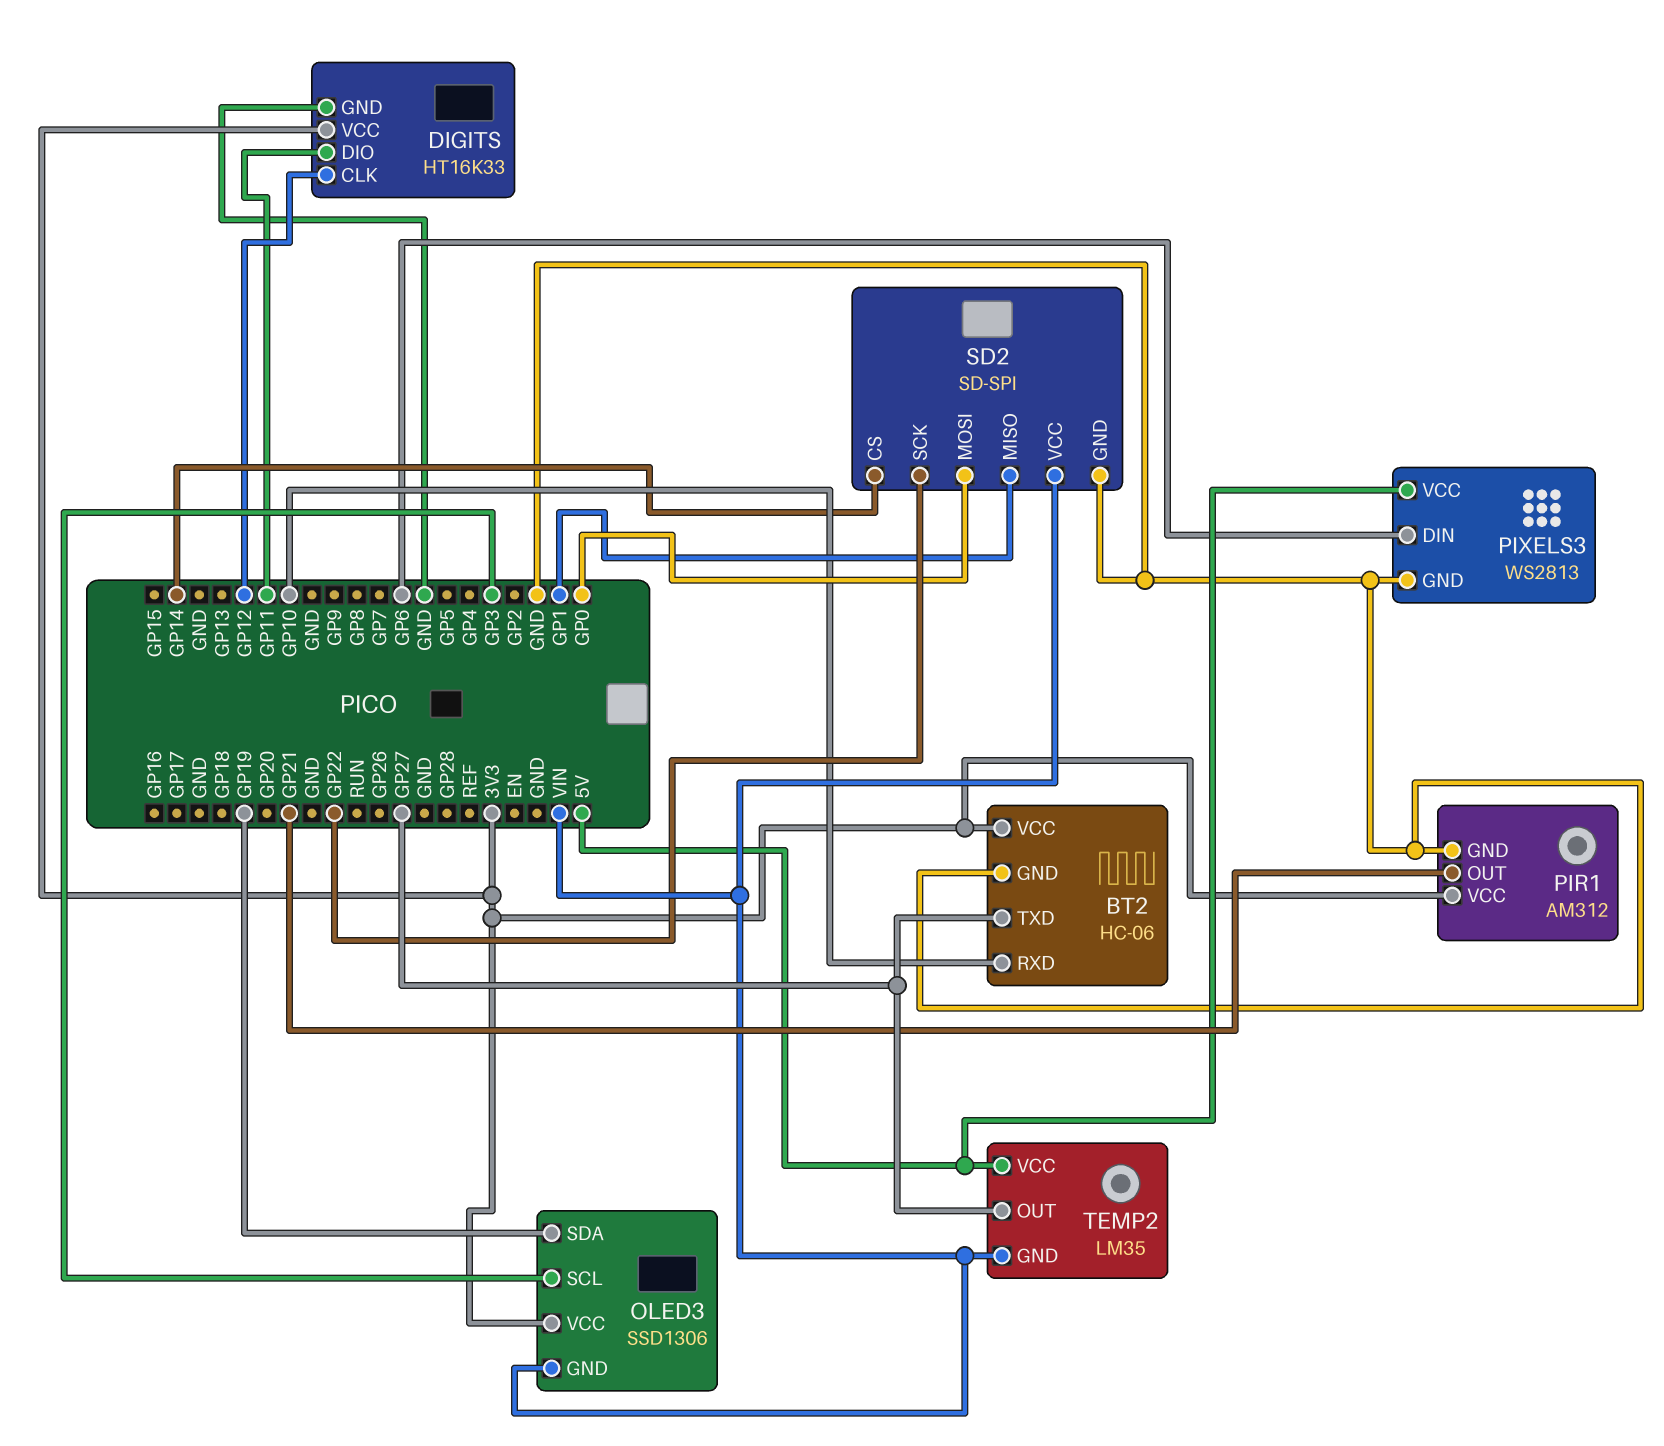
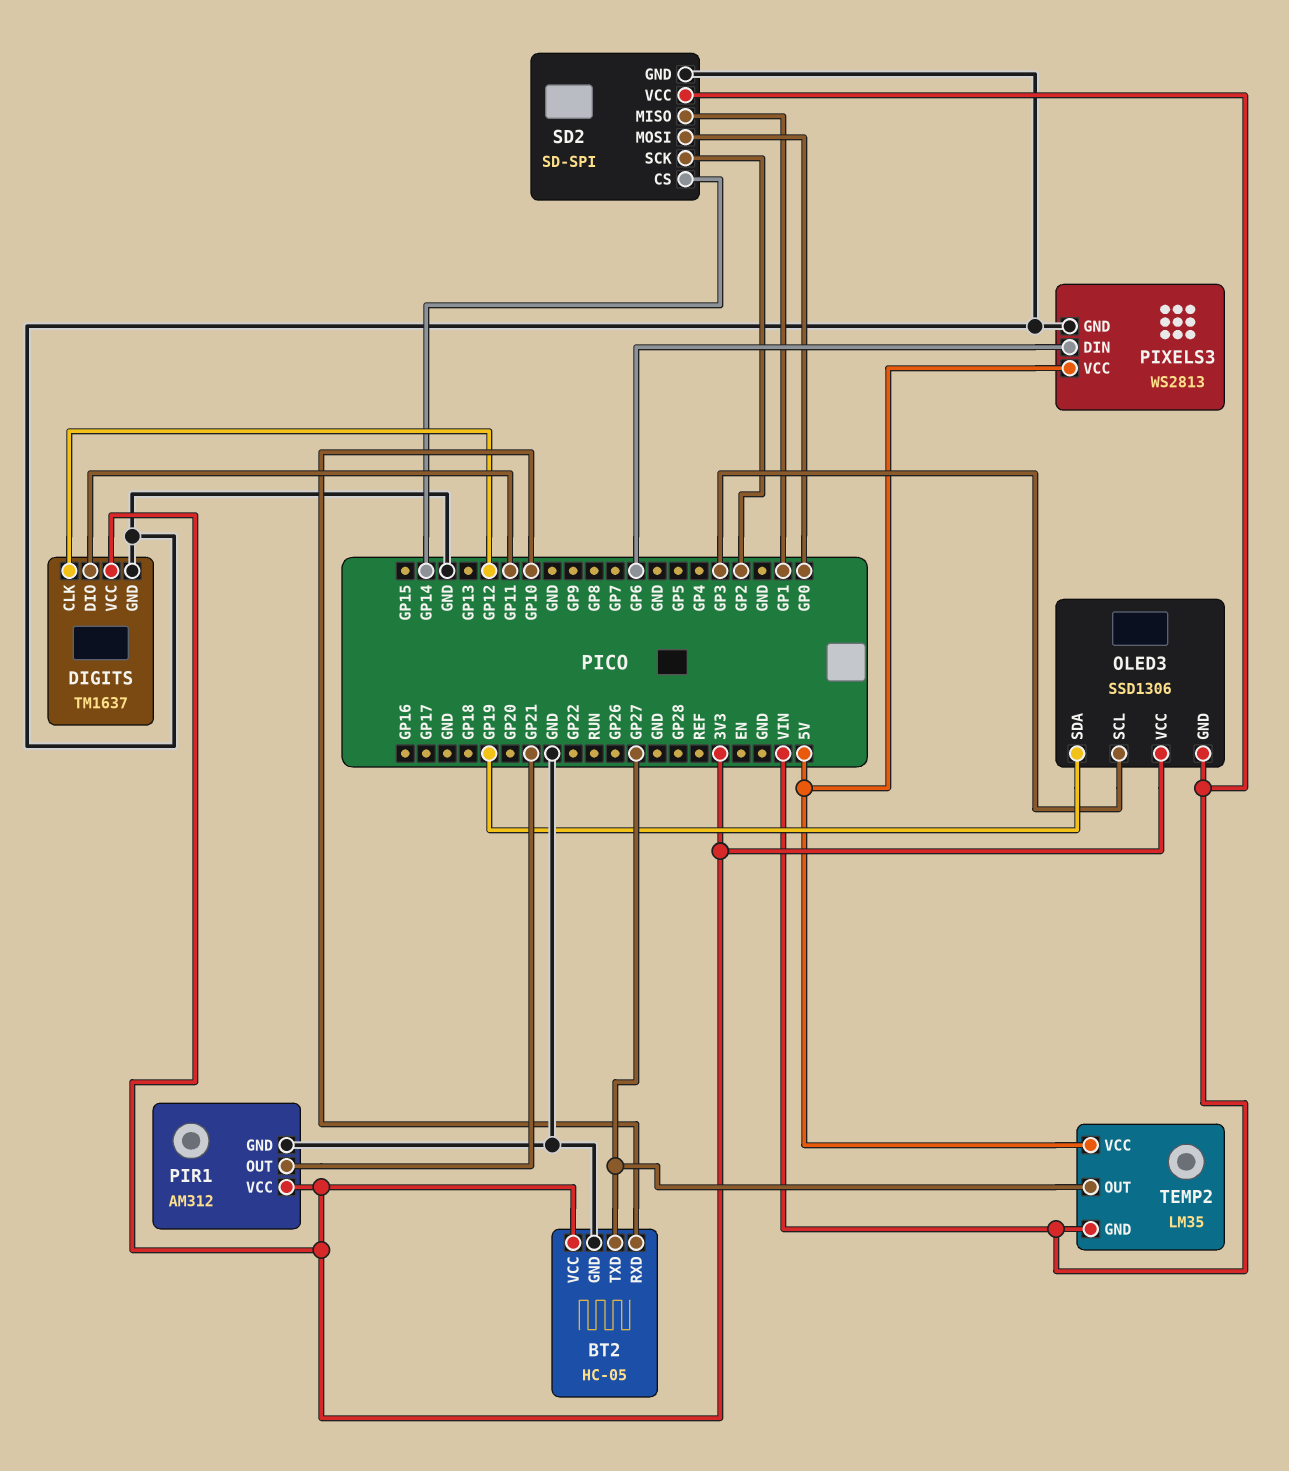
BT2: HC-06 -> HC-05
DIGITS: HT16K33 -> TM1637
SD2 pin SCK: GP22 -> GP2

